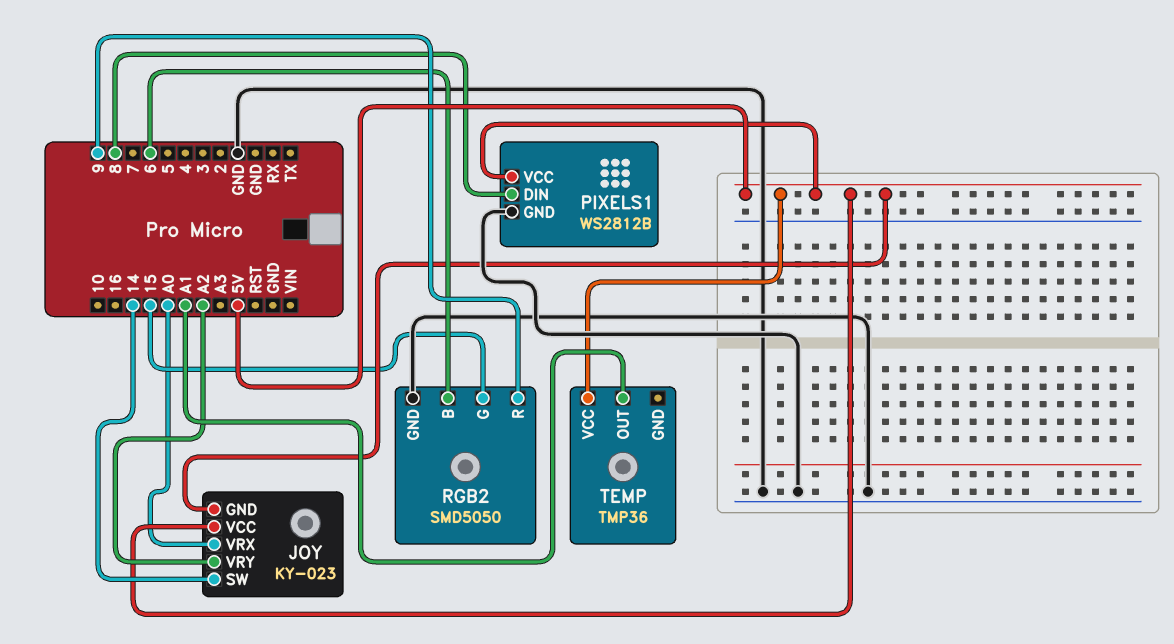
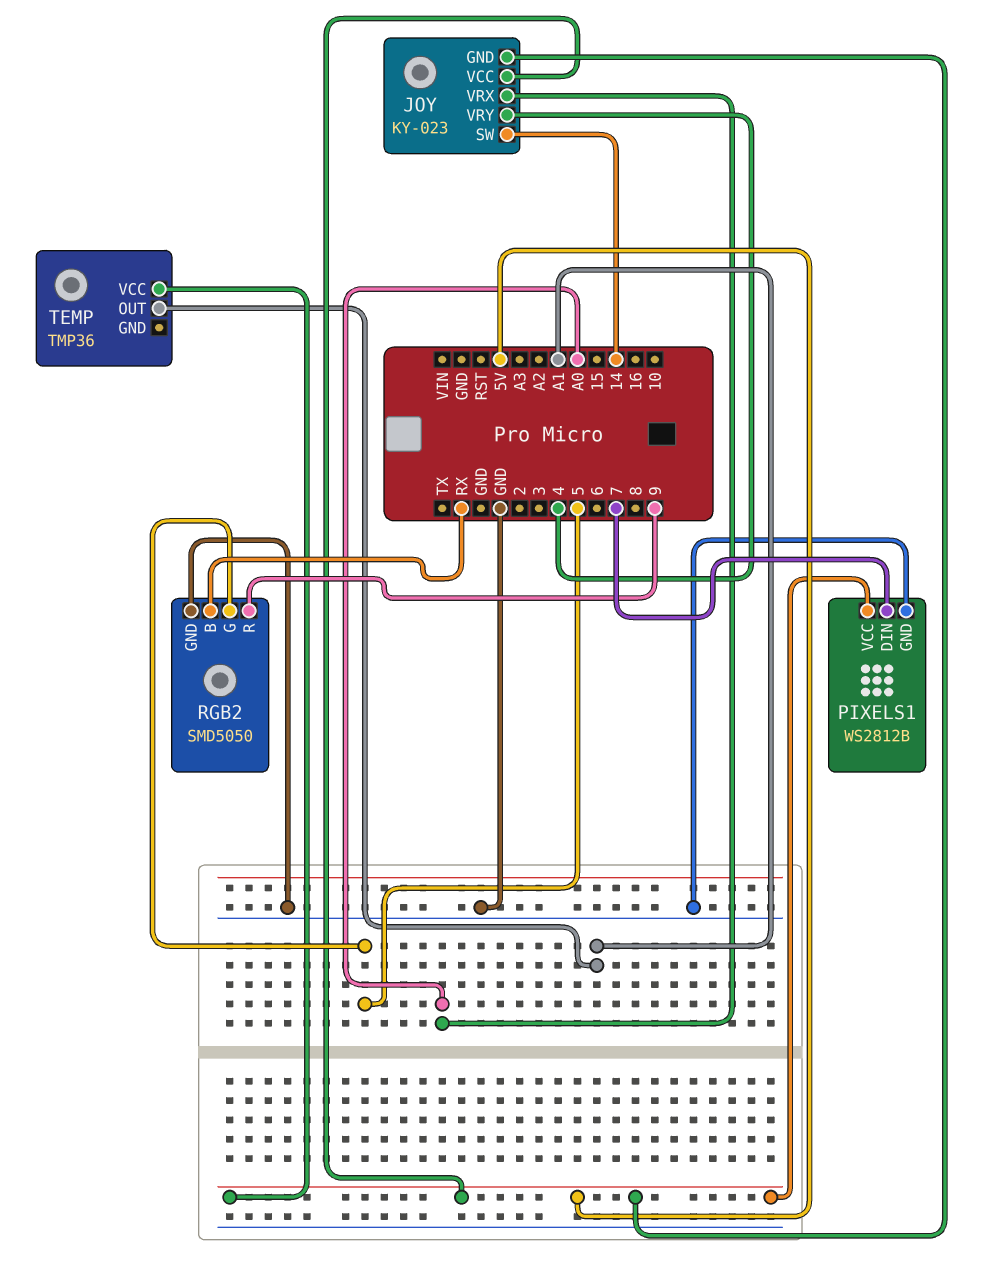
JOY pin VRY: A2 -> 4
PIXELS1 pin DIN: 8 -> 7
RGB2 pin B: 6 -> RX
RGB2 pin G: 15 -> 5

